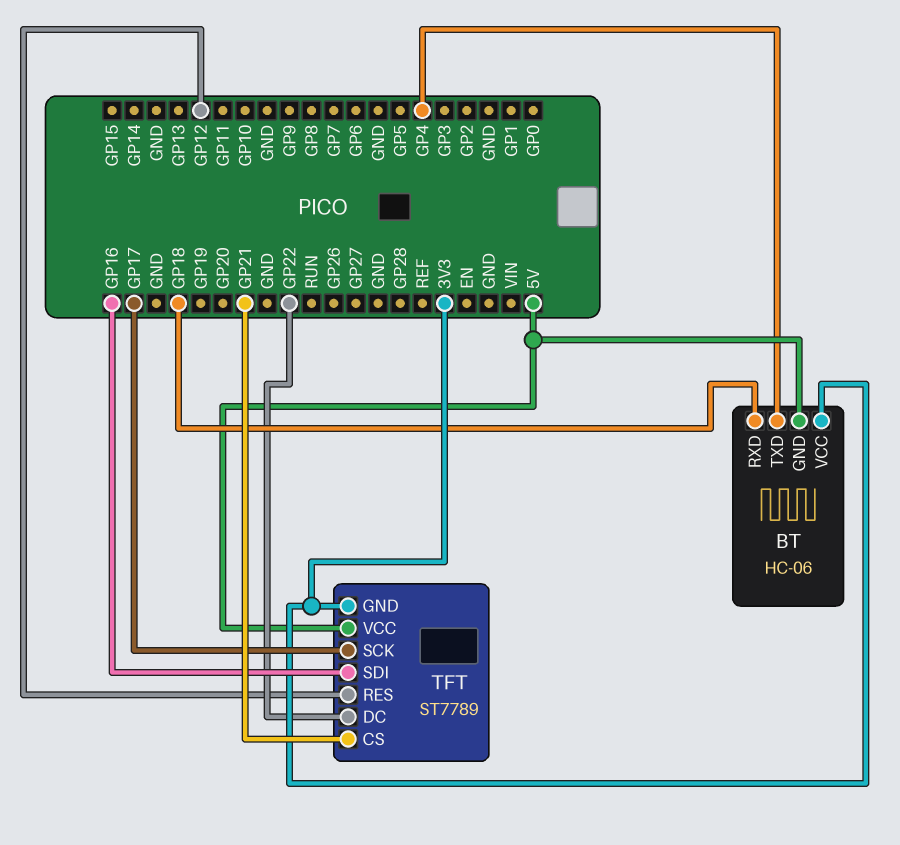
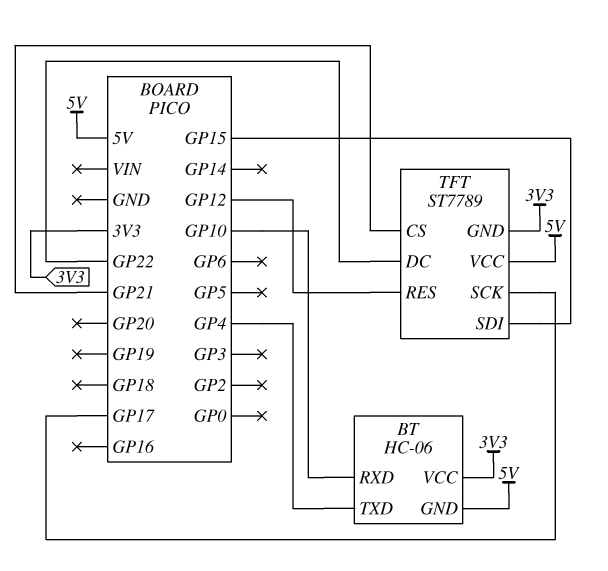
BT pin RXD: GP18 -> GP10
TFT pin SDI: GP16 -> GP15

